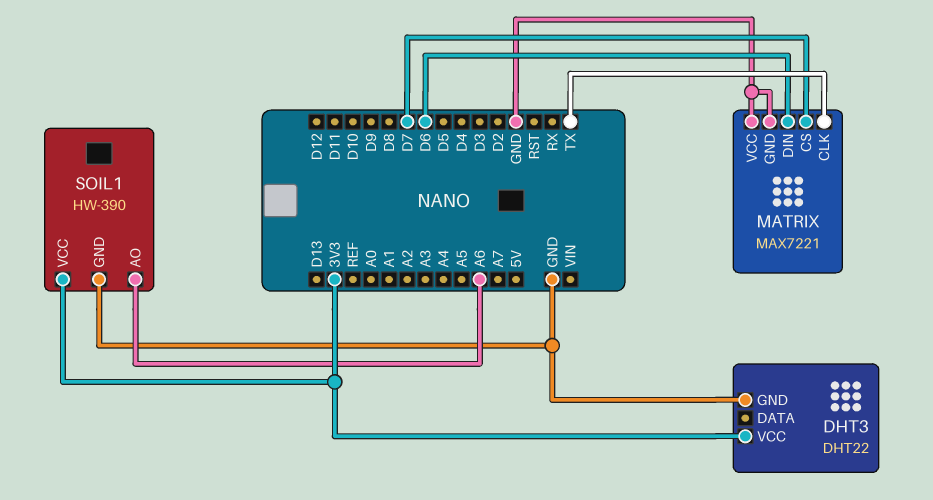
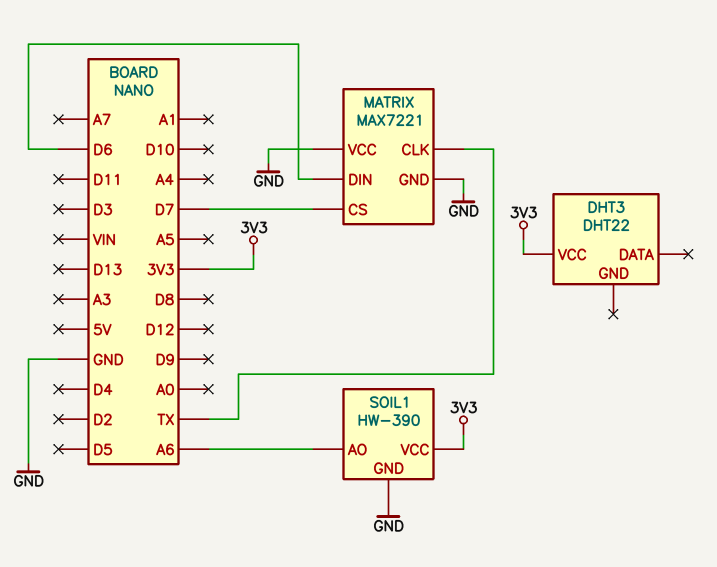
DHT3 pin GND: GND -> none

